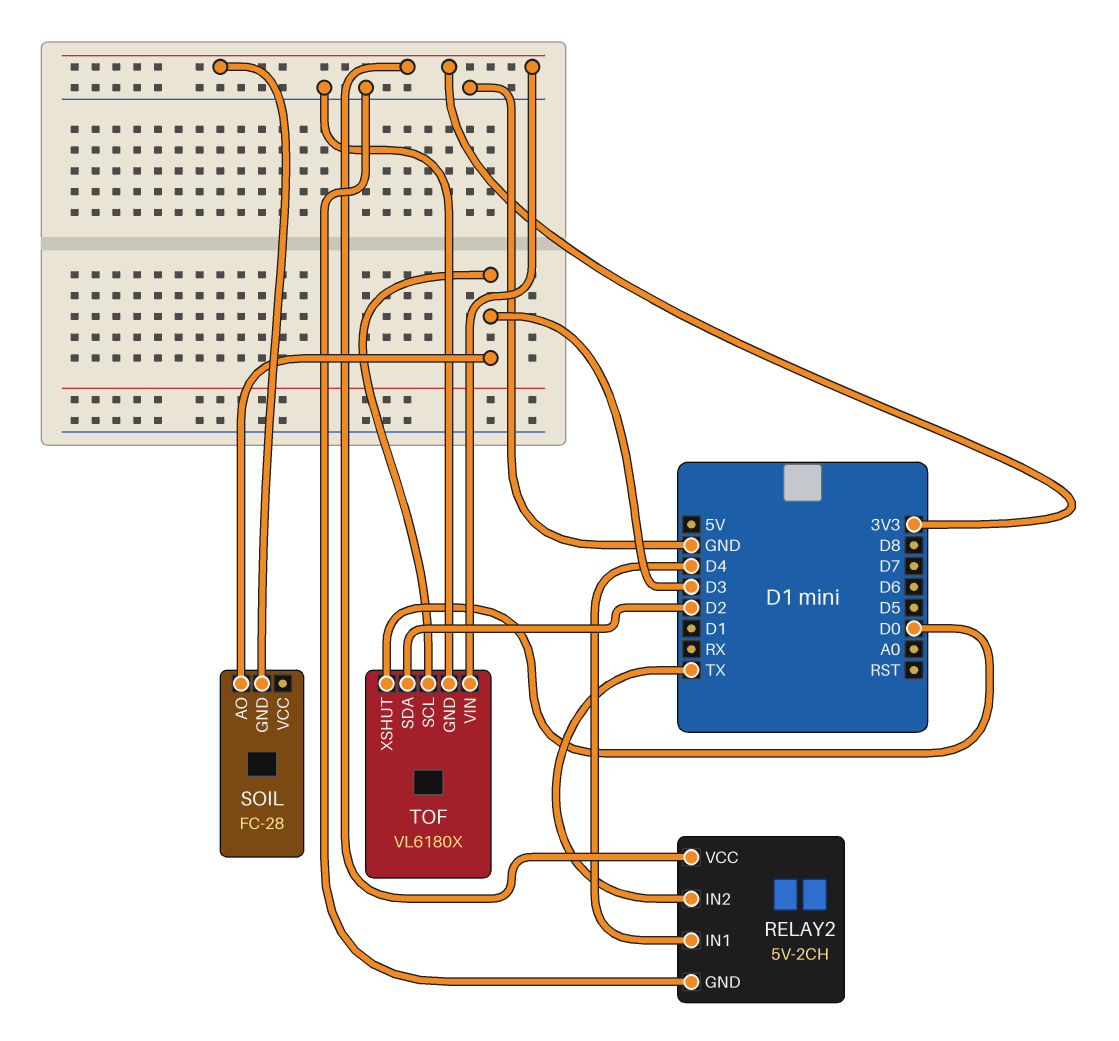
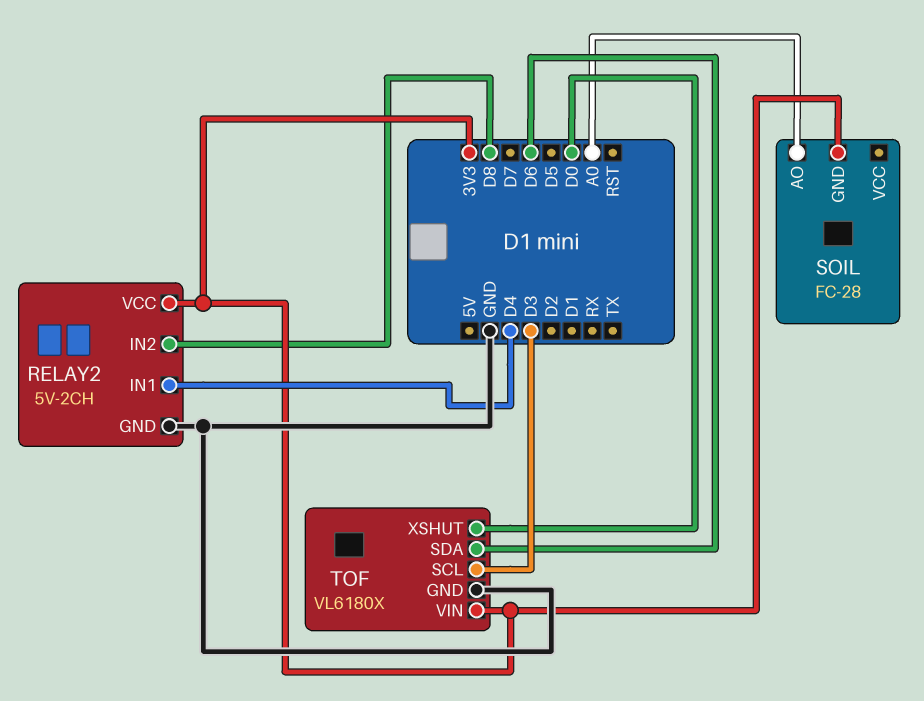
RELAY2 pin IN2: TX -> D8
SOIL pin AO: D3 -> A0
TOF pin SDA: D2 -> D6

